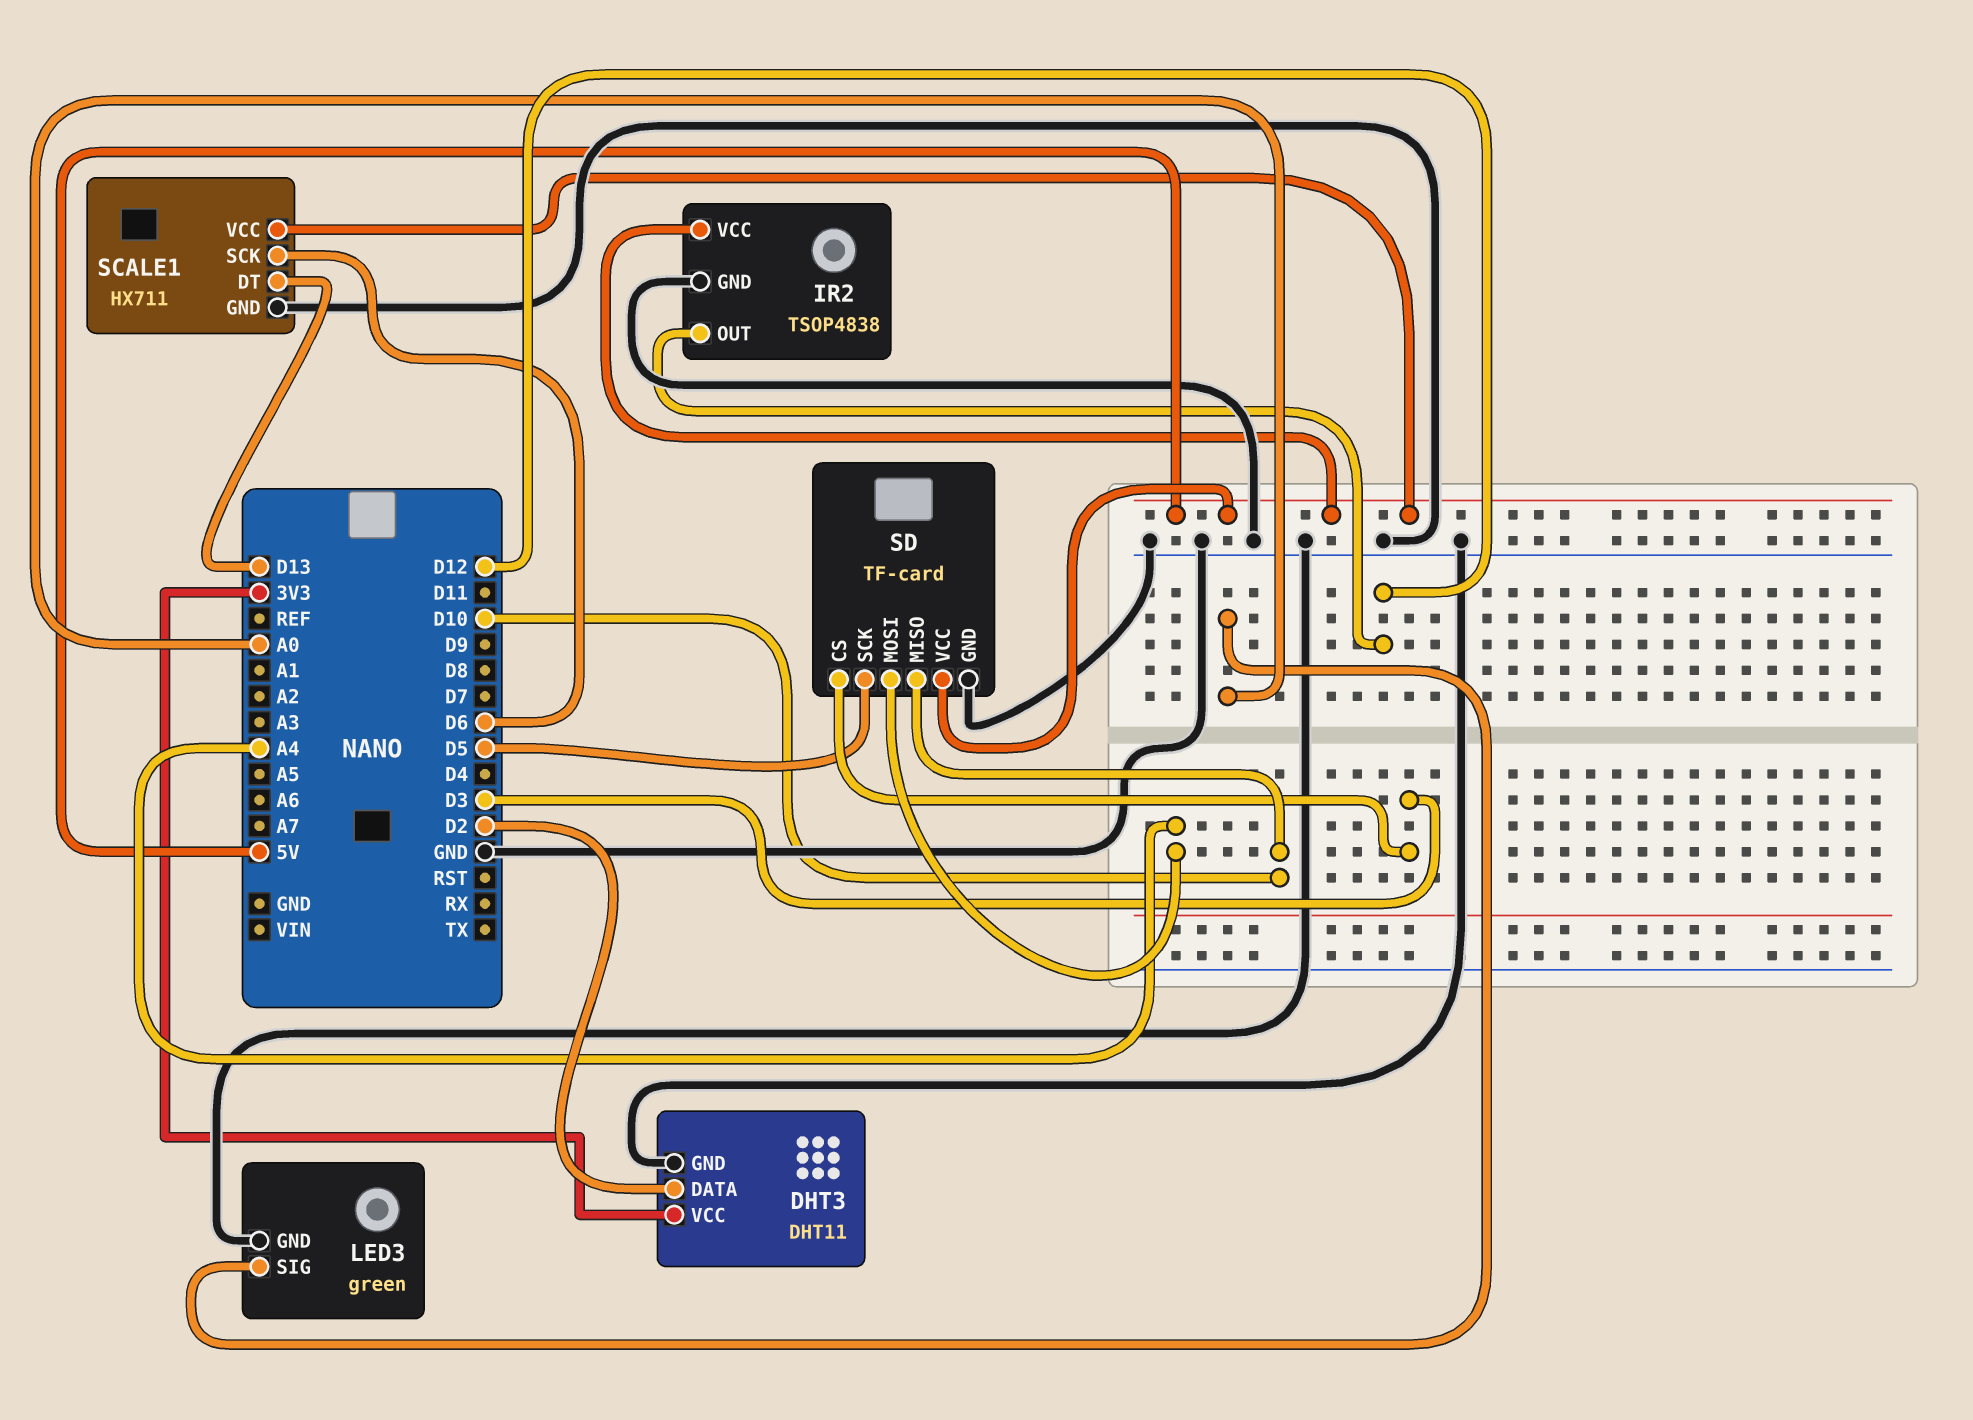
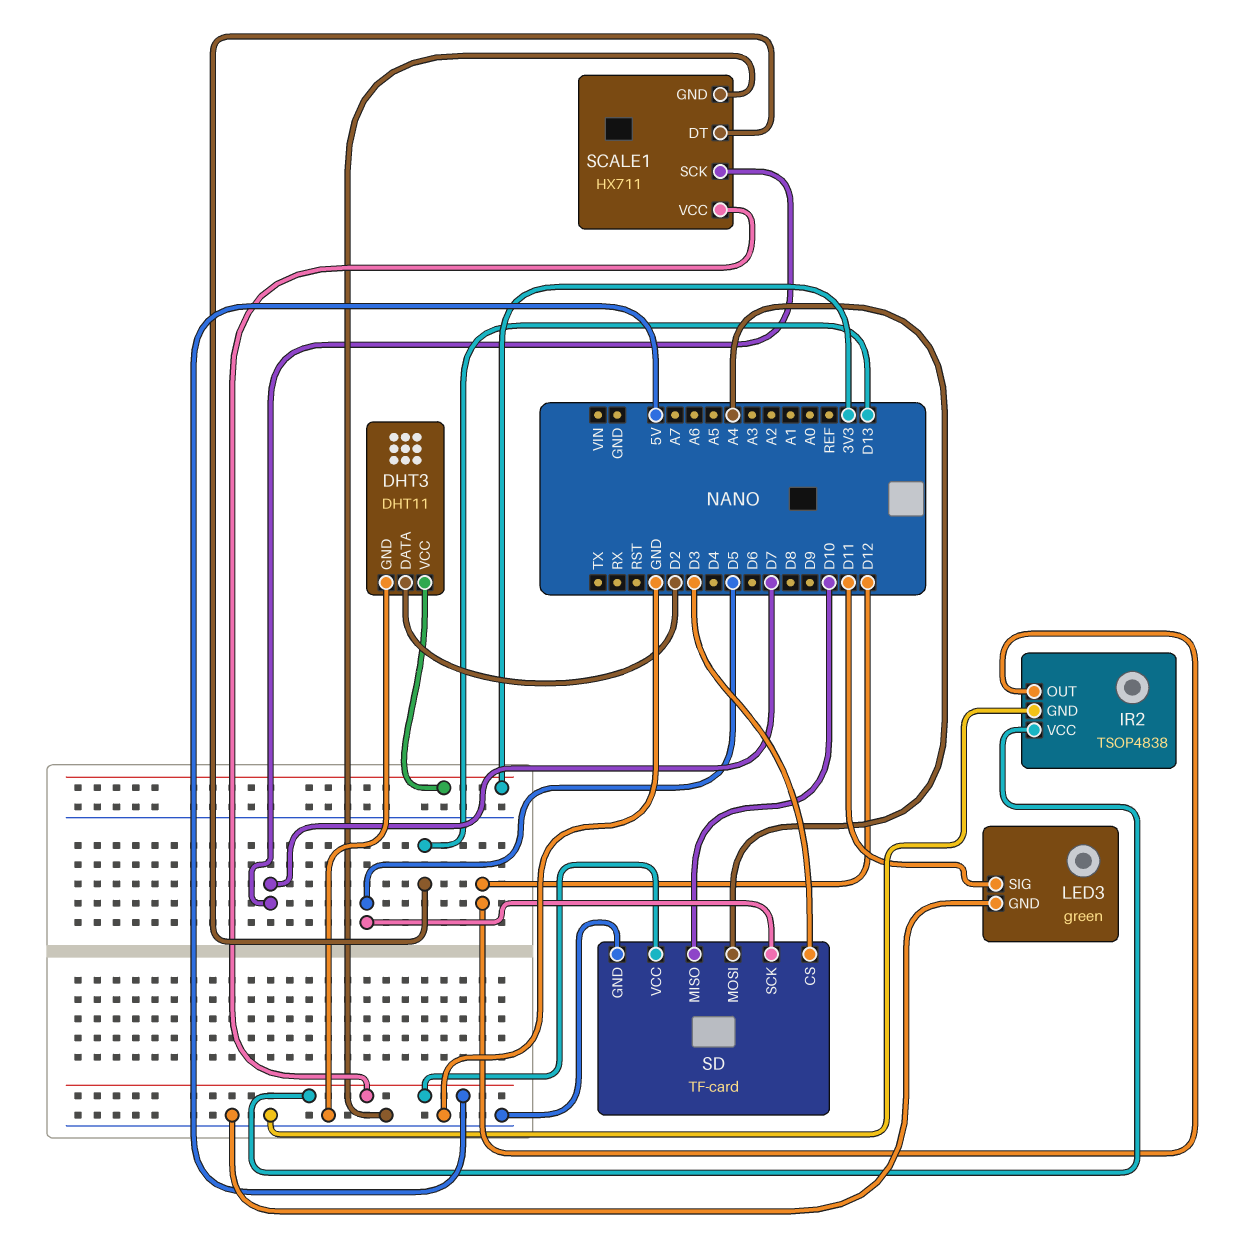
LED3 pin SIG: A0 -> D11
SCALE1 pin SCK: D6 -> D7

